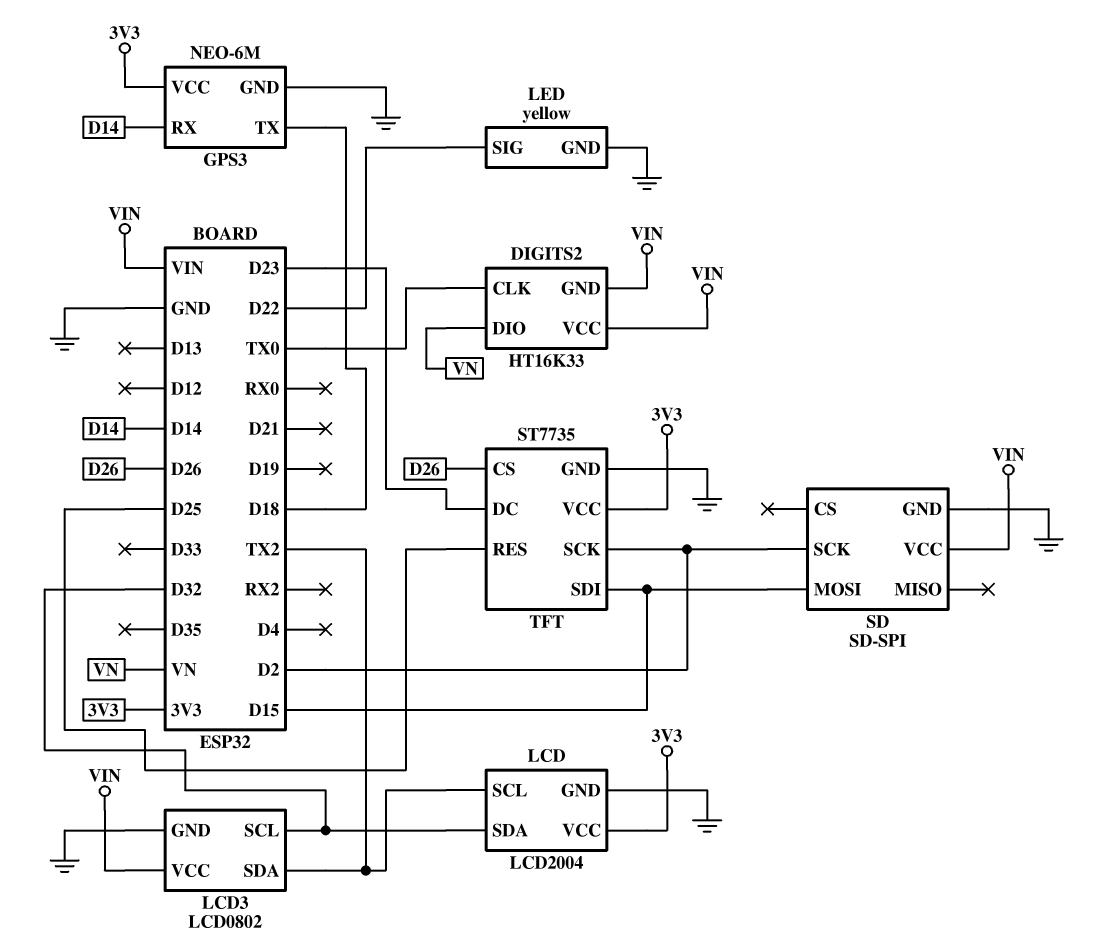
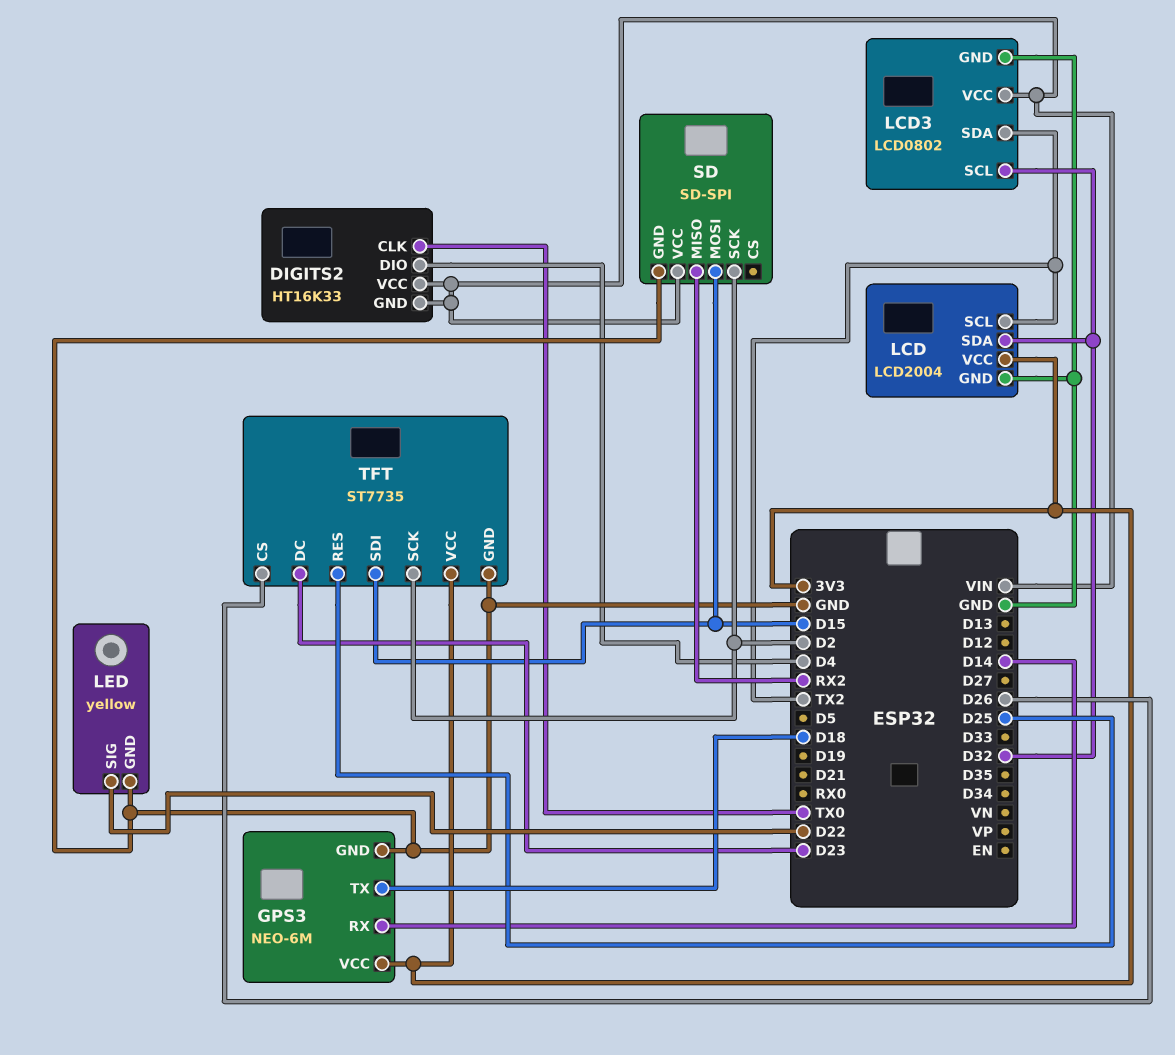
DIGITS2 pin DIO: VN -> D4
SD pin MISO: none -> RX2

